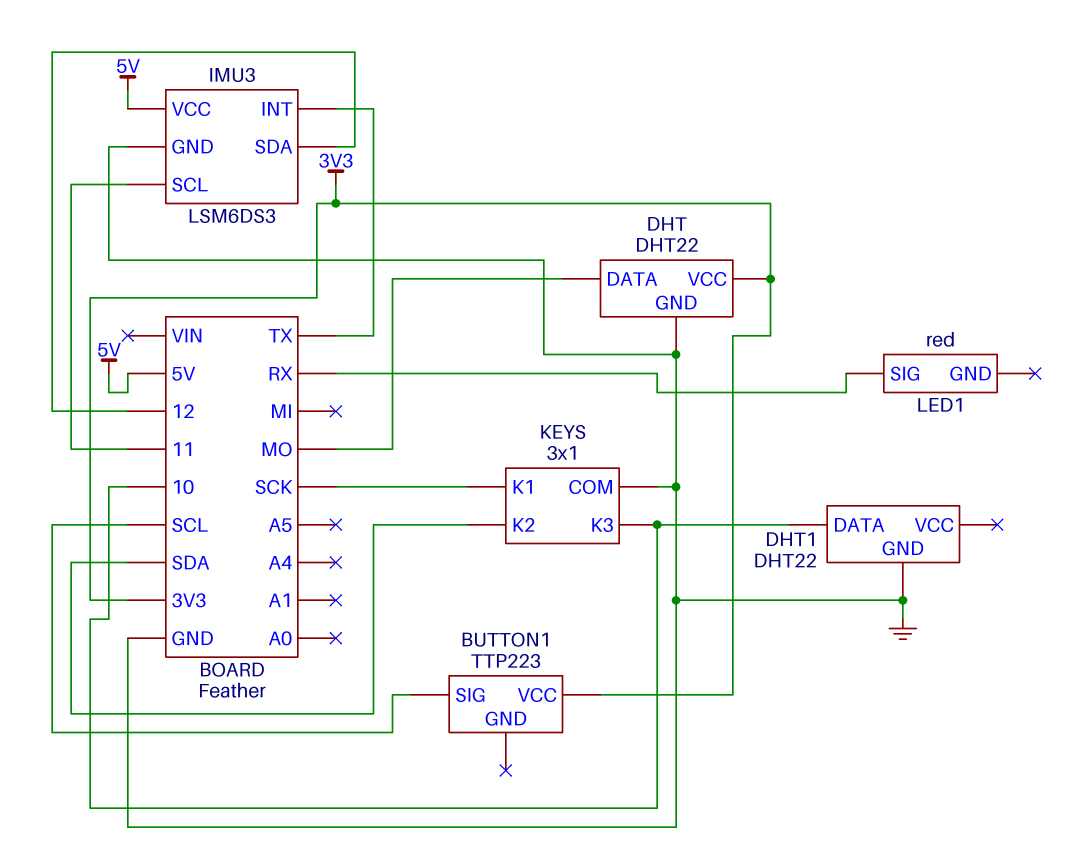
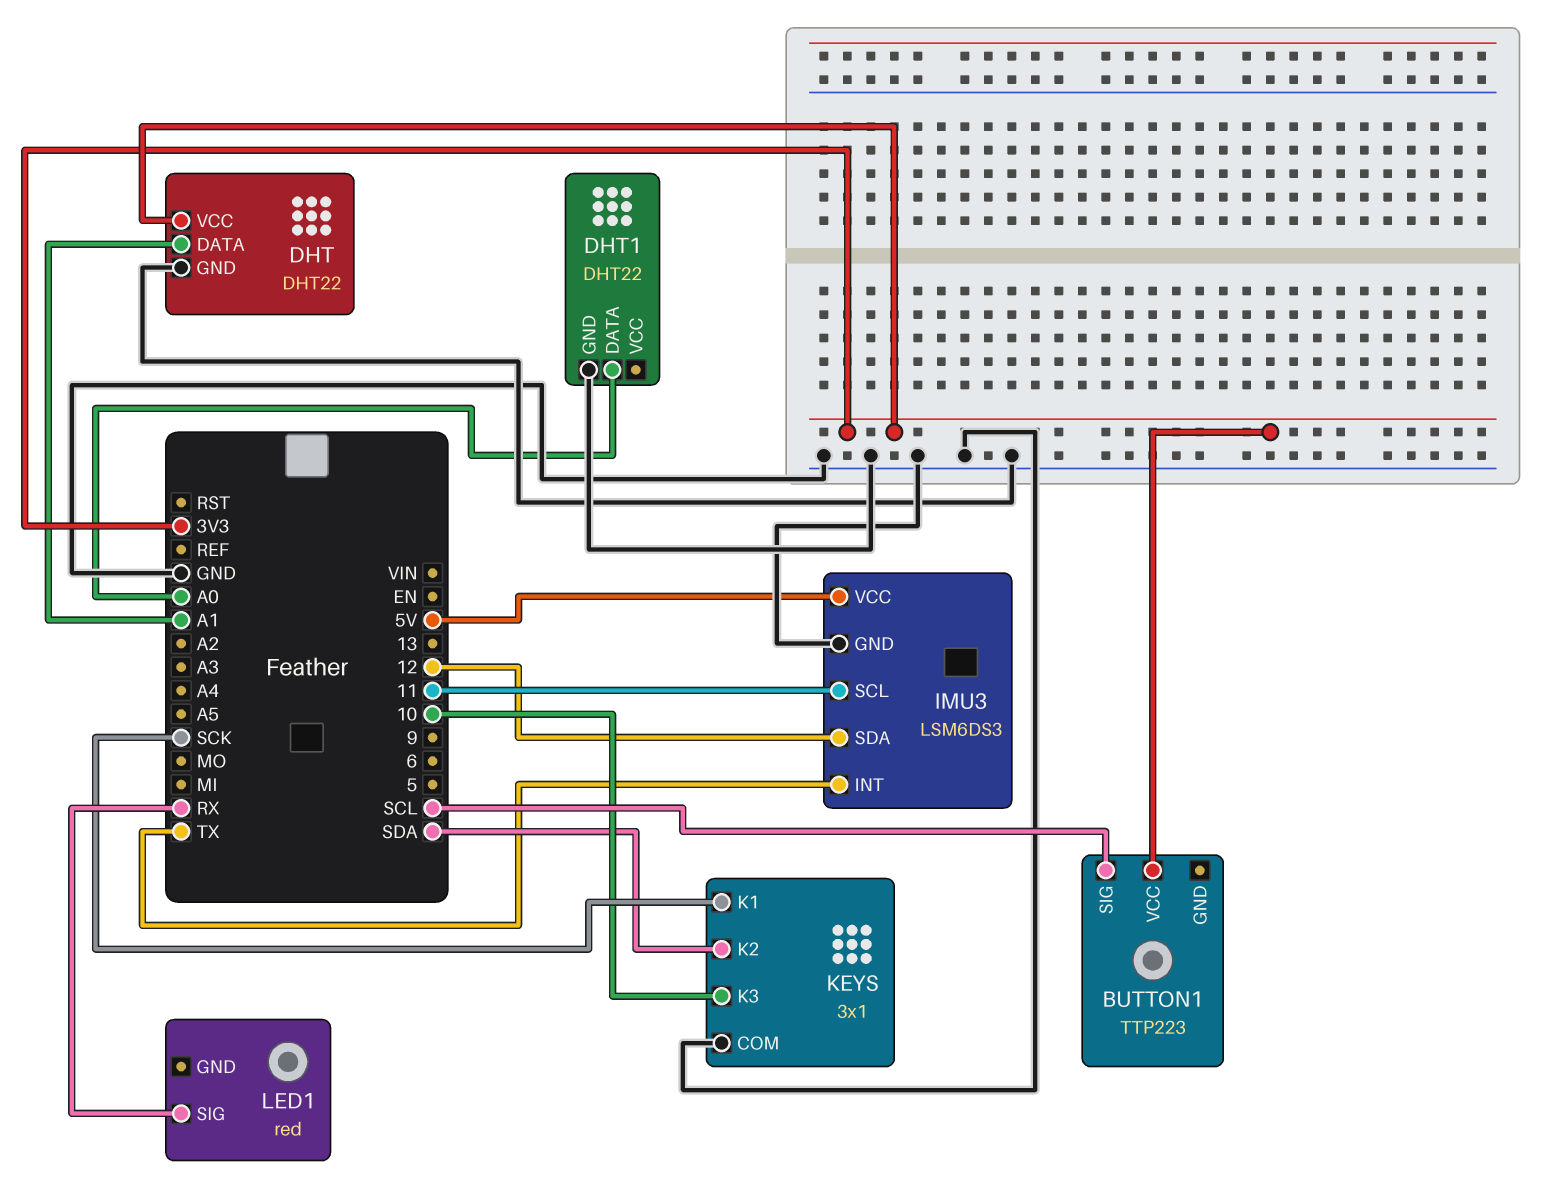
DHT pin DATA: MO -> A1
DHT1 pin DATA: 10 -> A0

